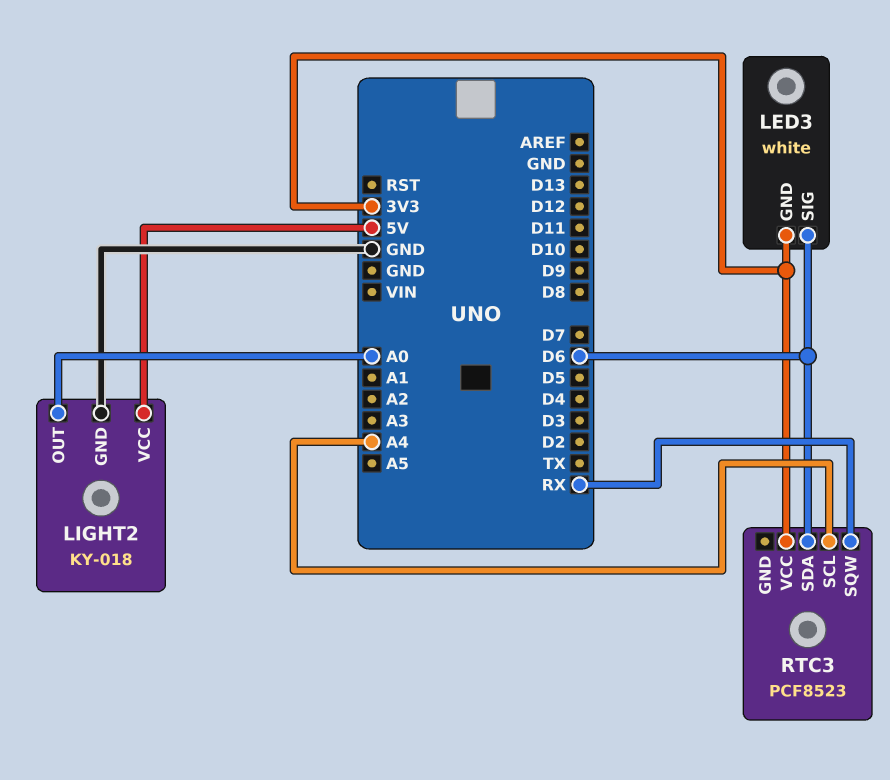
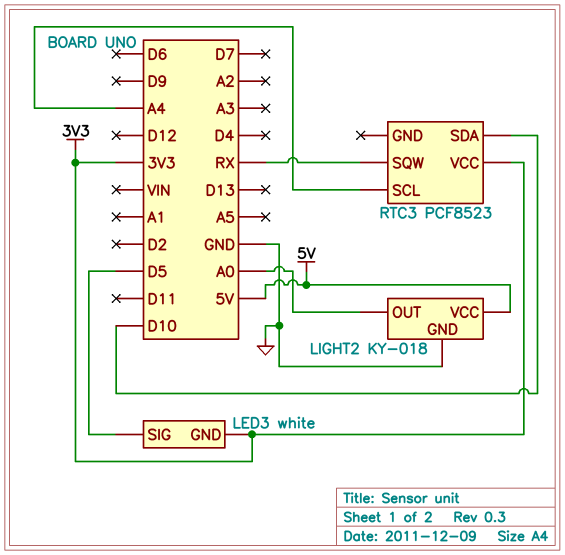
LED3 pin SIG: D6 -> D5
RTC3 pin SDA: D6 -> D10

